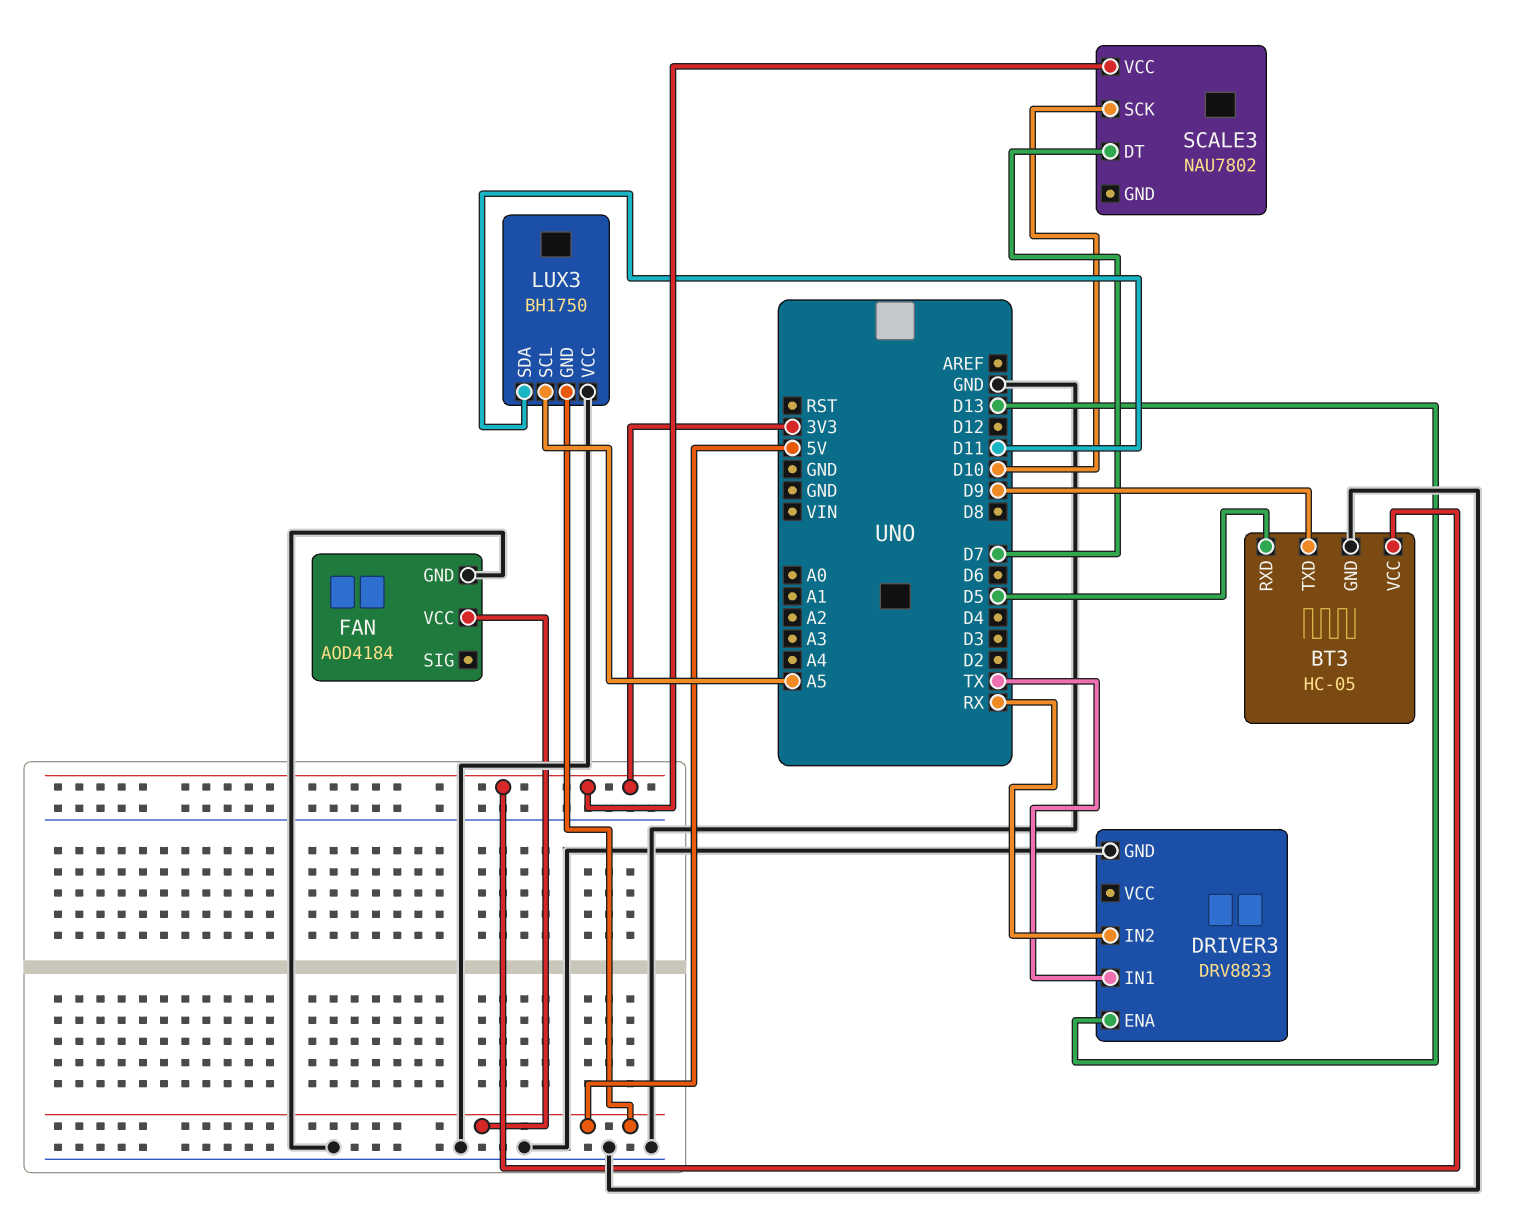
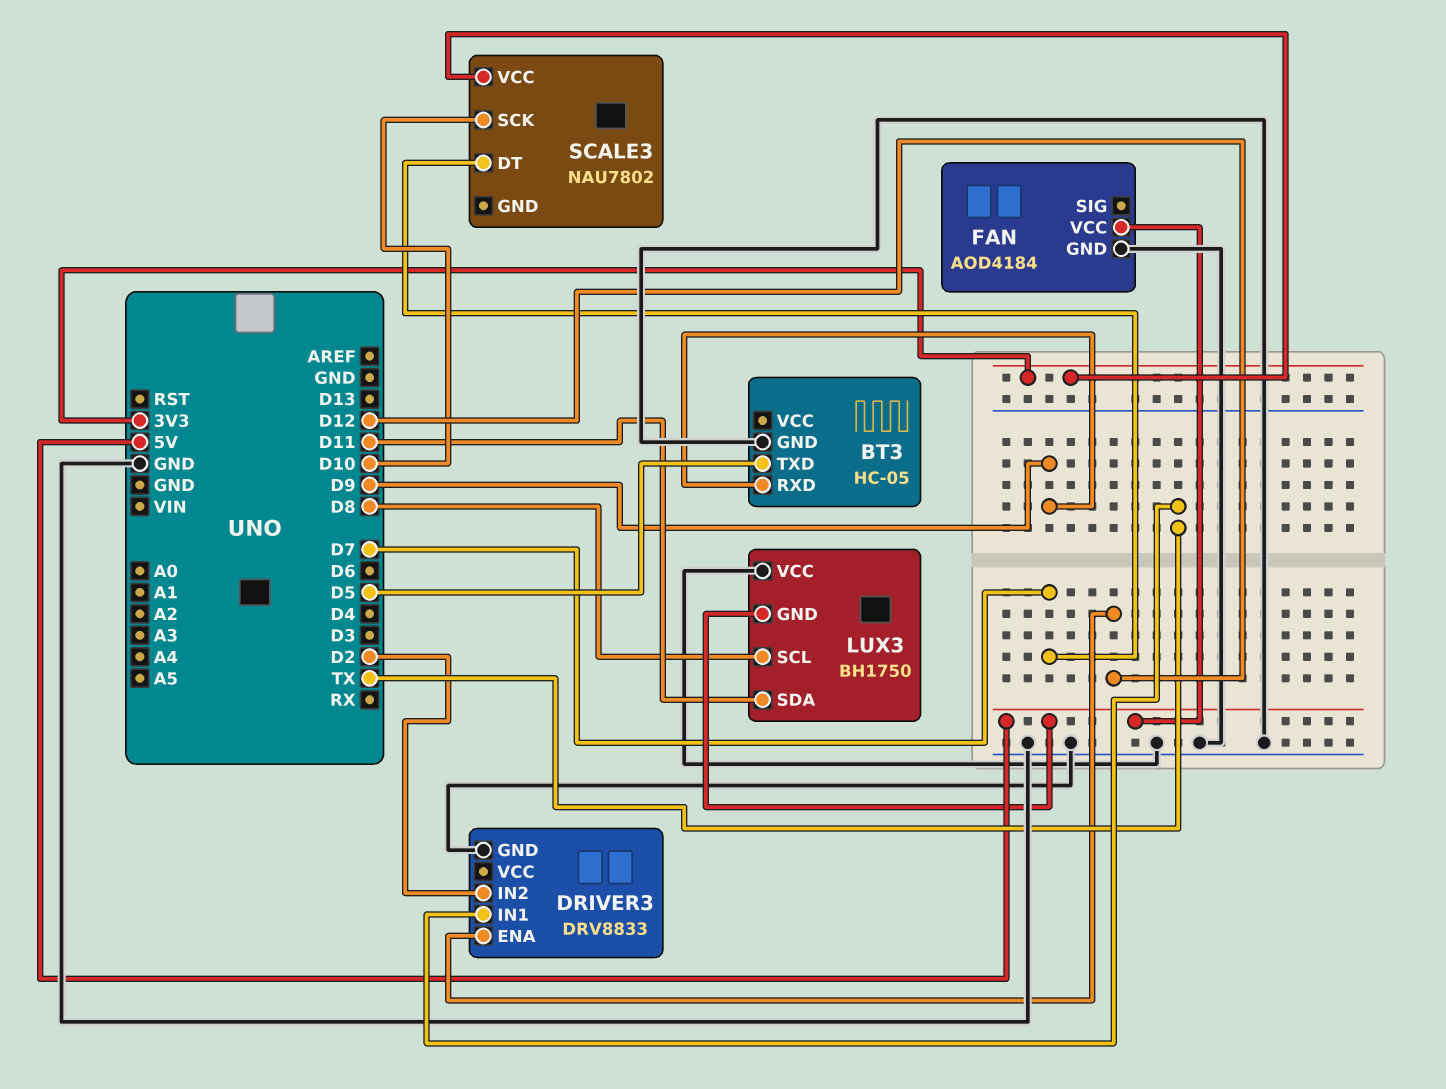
BT3 pin RXD: D5 -> D9
BT3 pin TXD: D9 -> D5
BT3 pin VCC: 3V3 -> none
DRIVER3 pin ENA: D13 -> D12
DRIVER3 pin IN2: RX -> D2
LUX3 pin SCL: A5 -> D8

